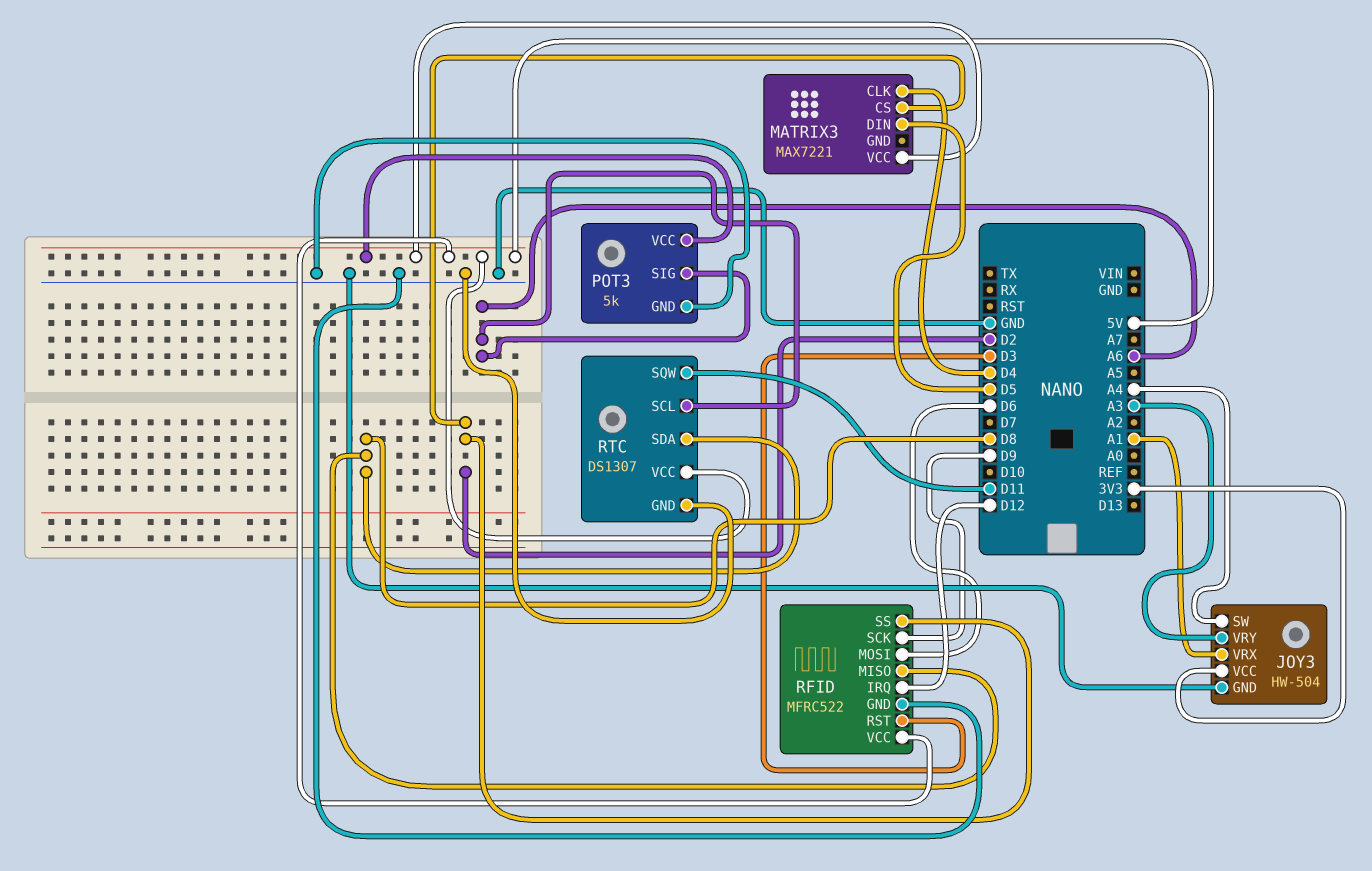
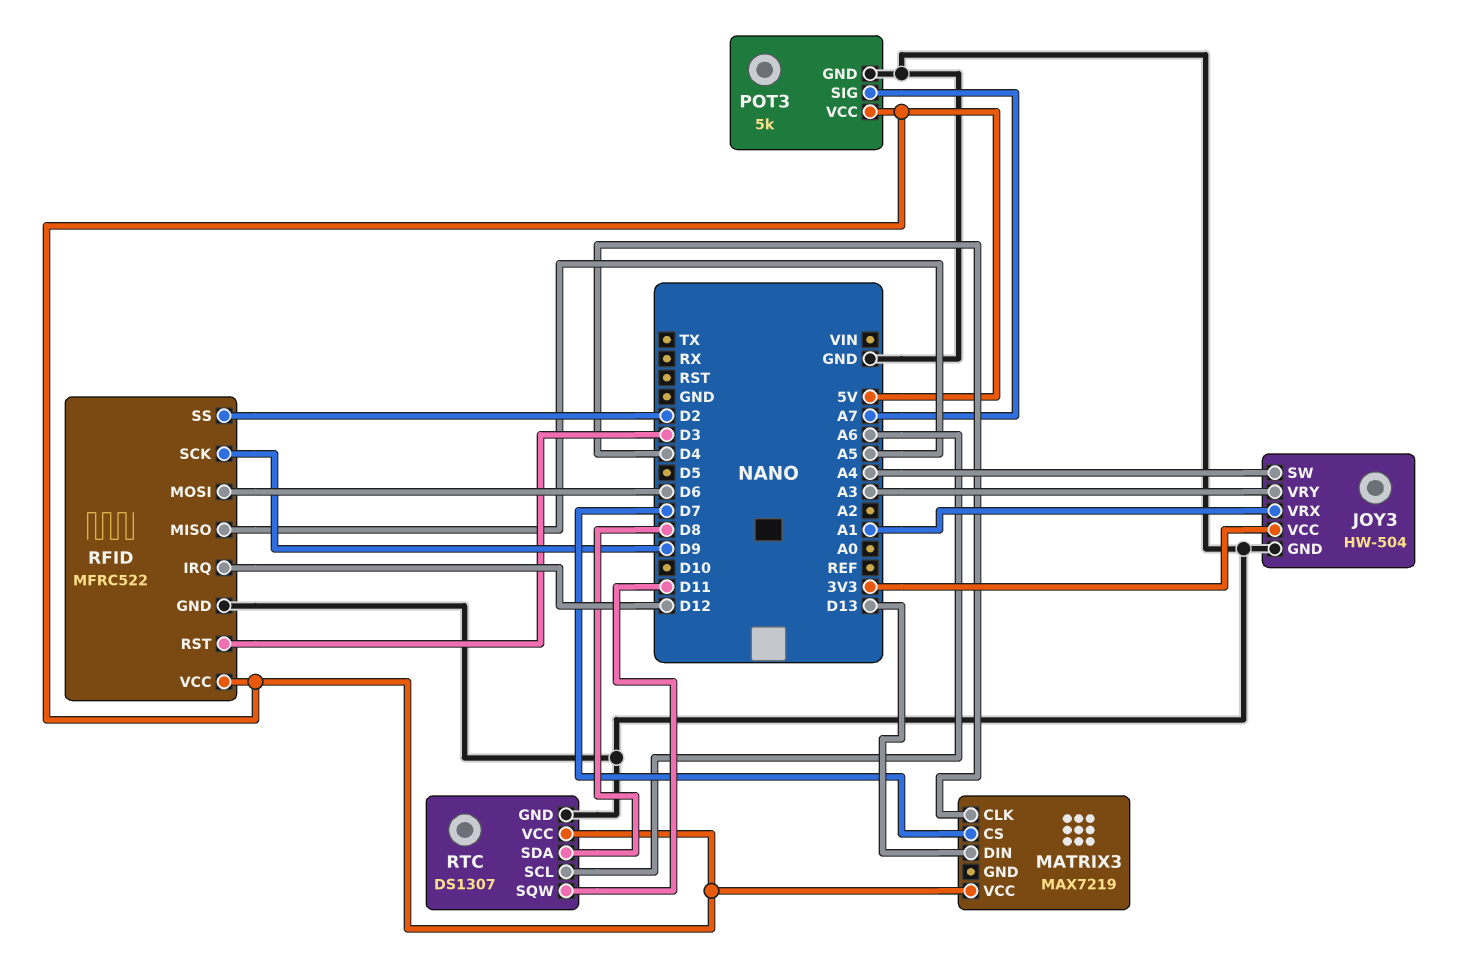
MATRIX3: MAX7221 -> MAX7219
MATRIX3 pin CS: D2 -> D7
MATRIX3 pin DIN: D5 -> D13
POT3 pin SIG: A6 -> A7
RFID pin MISO: D8 -> A5

